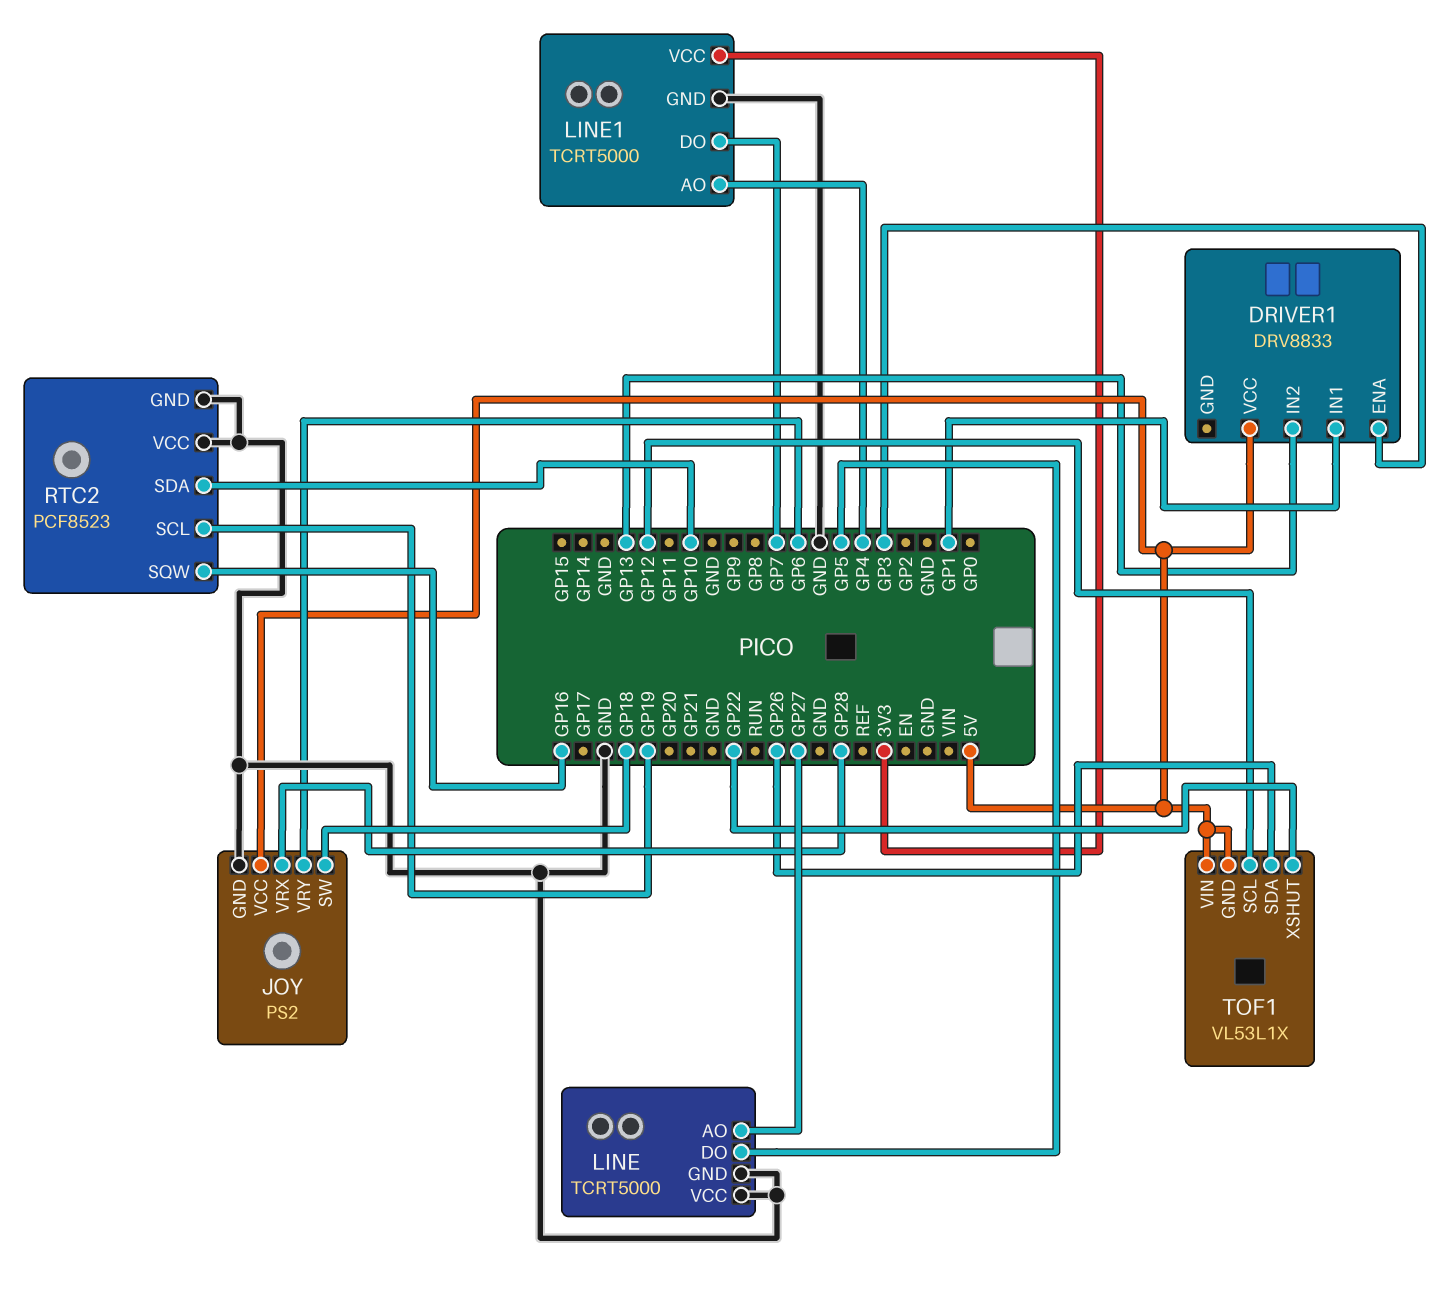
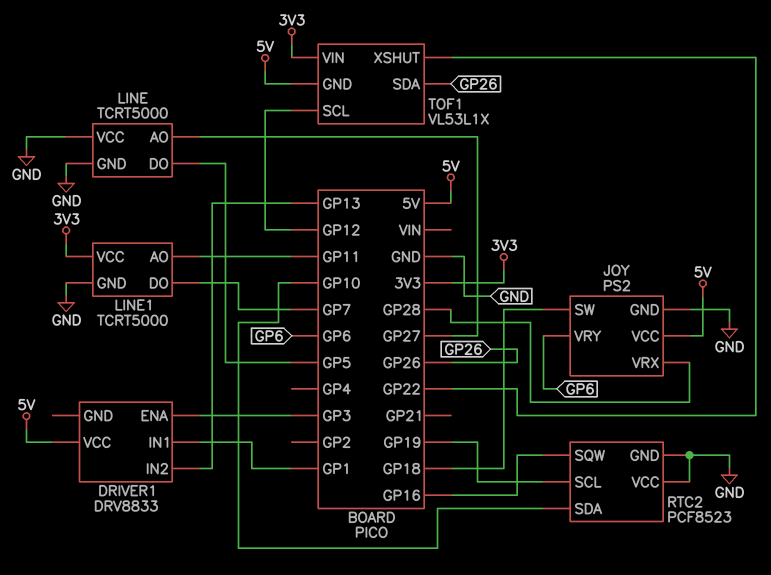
LINE1 pin AO: GP4 -> GP11
TOF1 pin VIN: 5V -> 3V3

